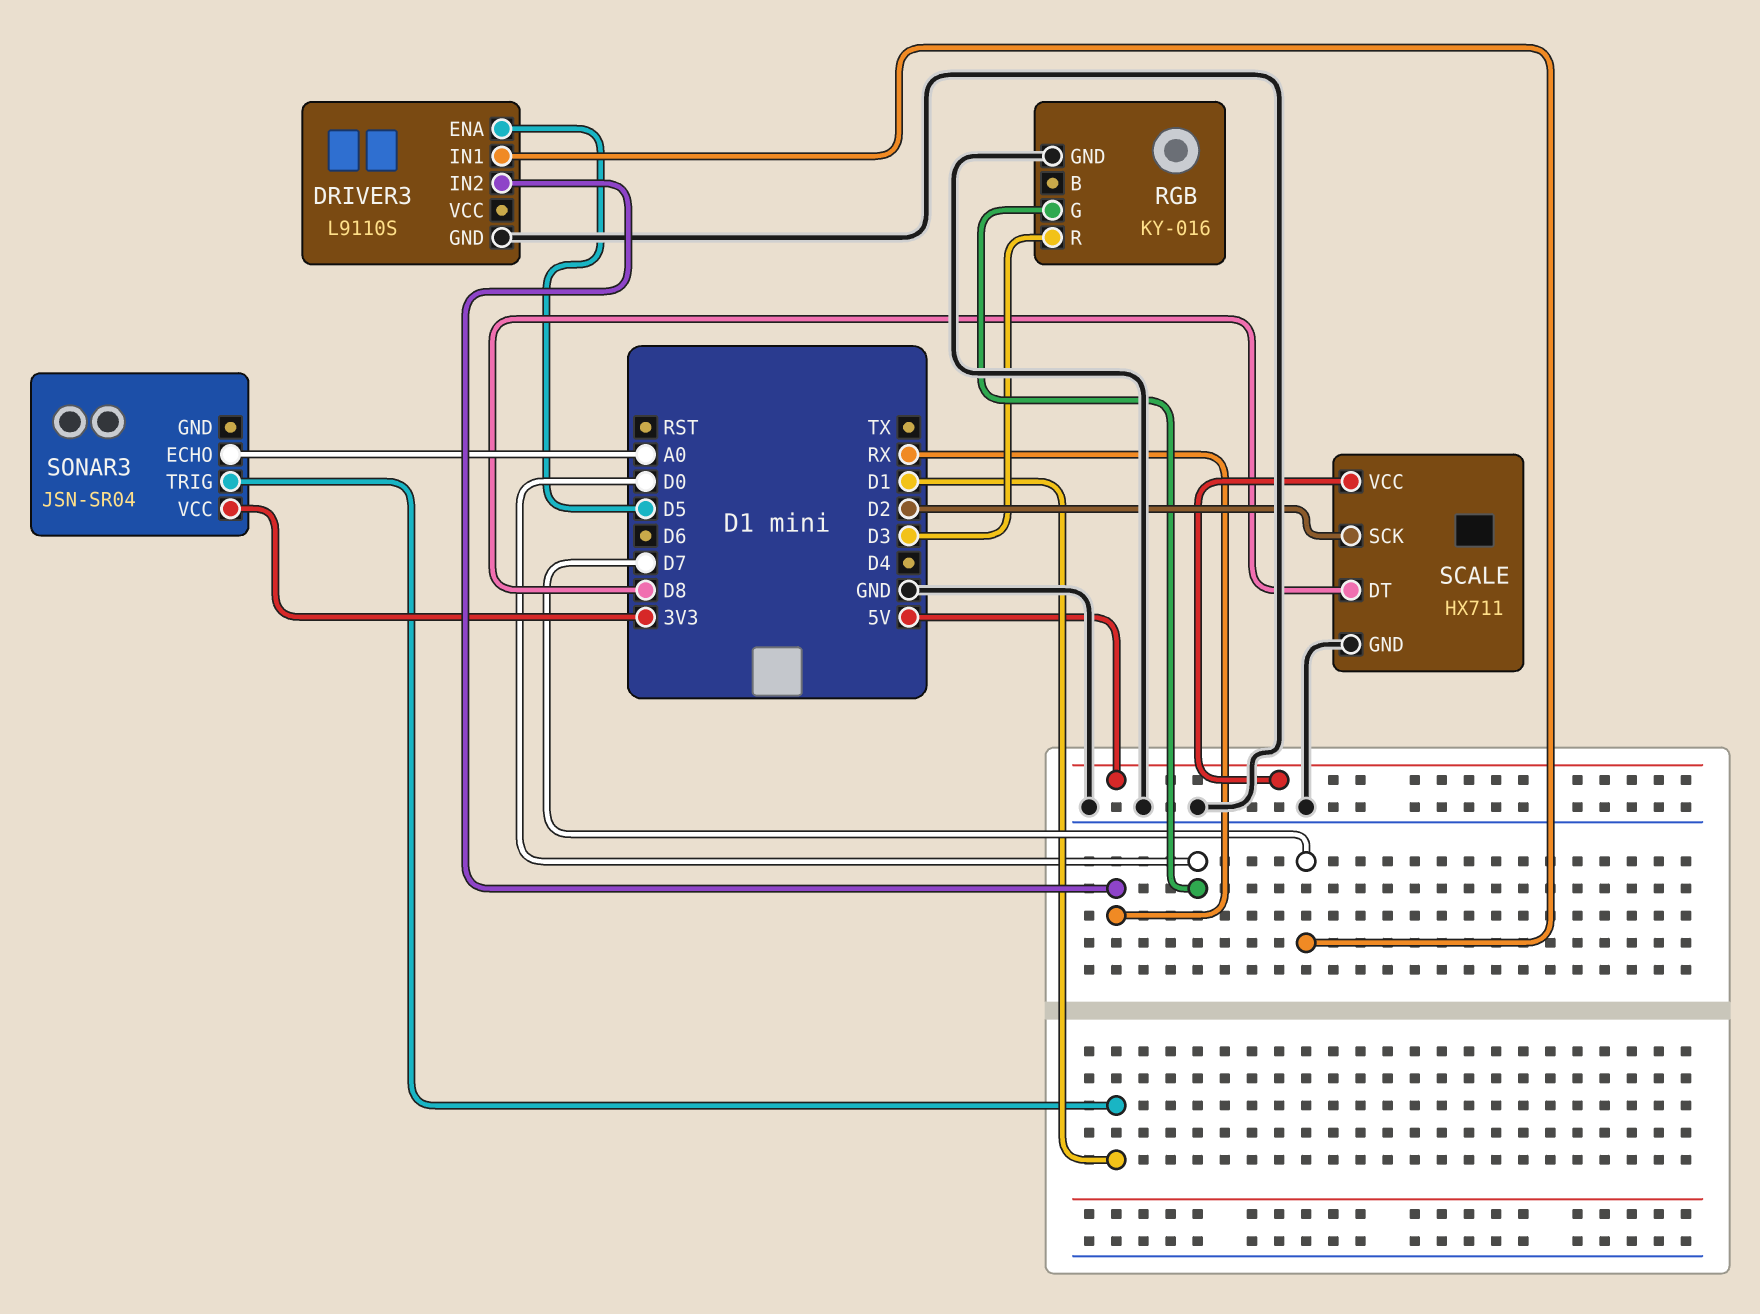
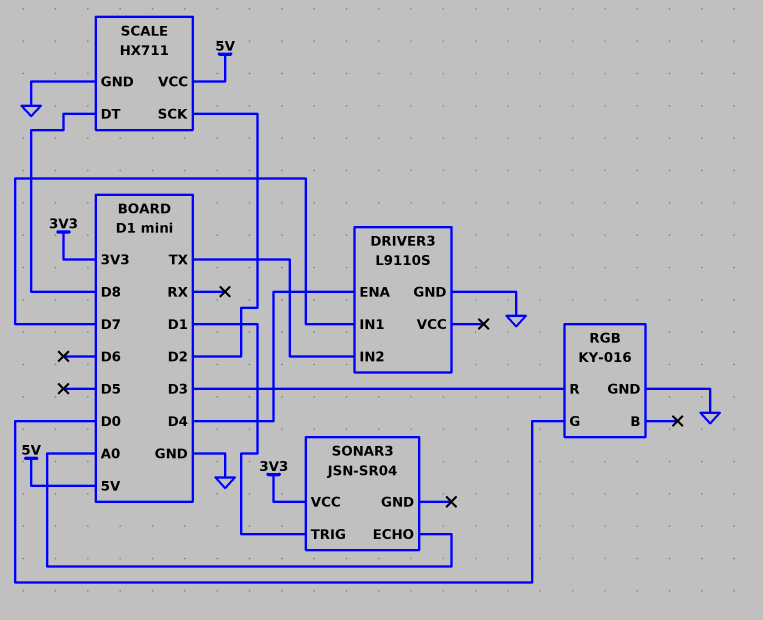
DRIVER3 pin ENA: D5 -> D4
DRIVER3 pin IN2: RX -> TX

